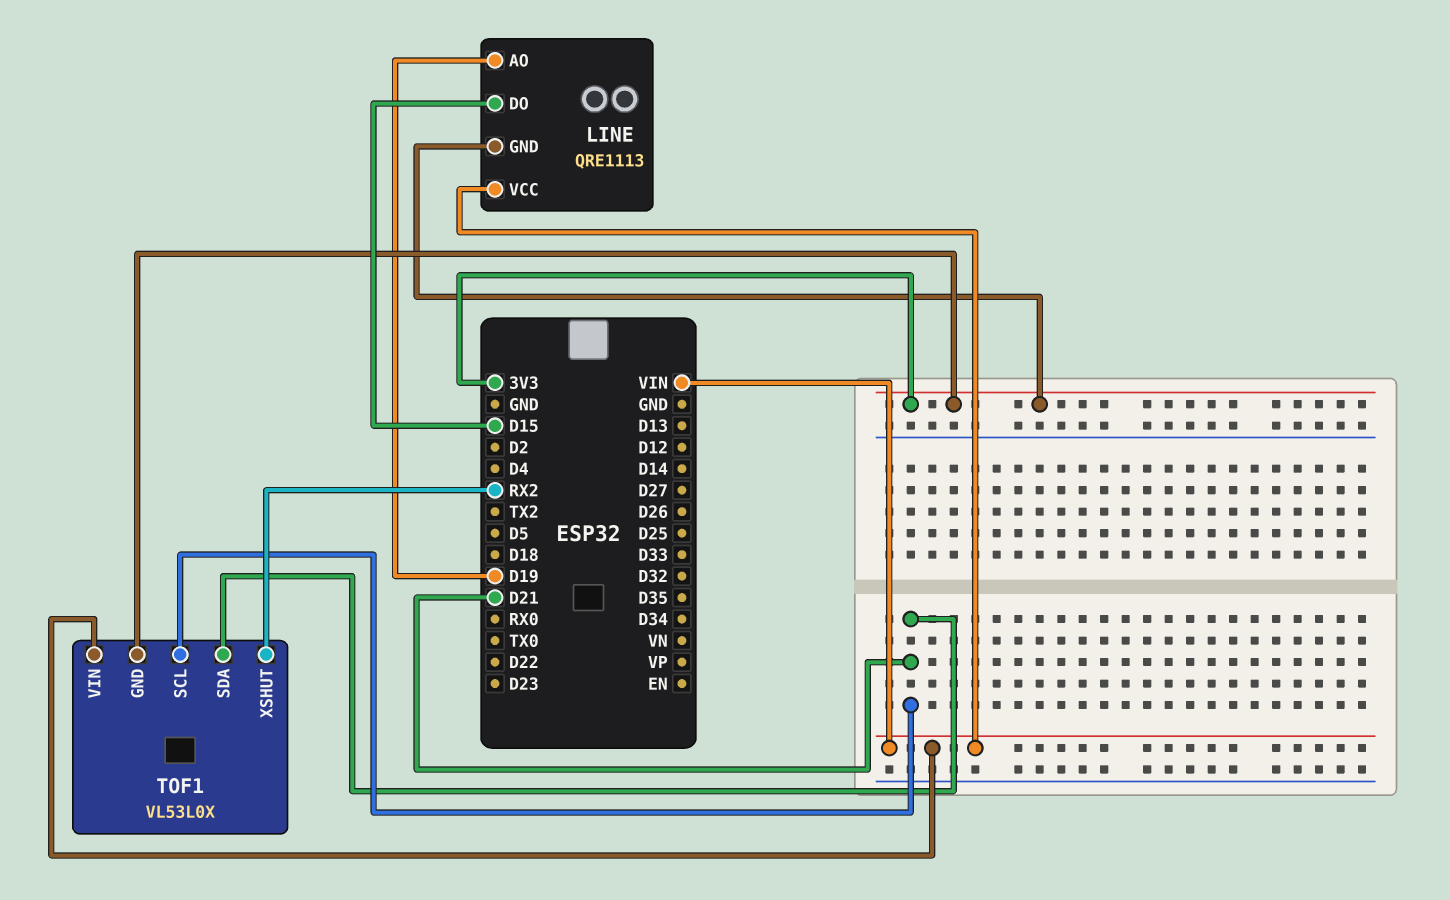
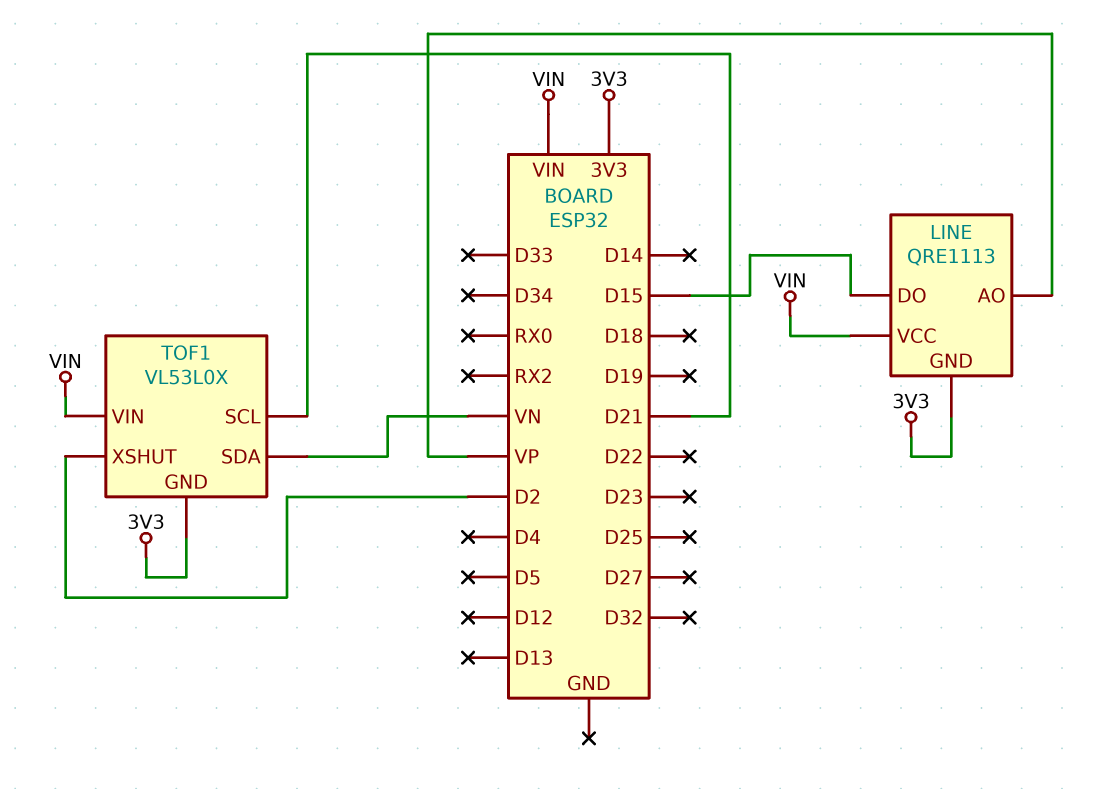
LINE pin AO: D19 -> VP
TOF1 pin SDA: D21 -> VN
TOF1 pin XSHUT: RX2 -> D2

